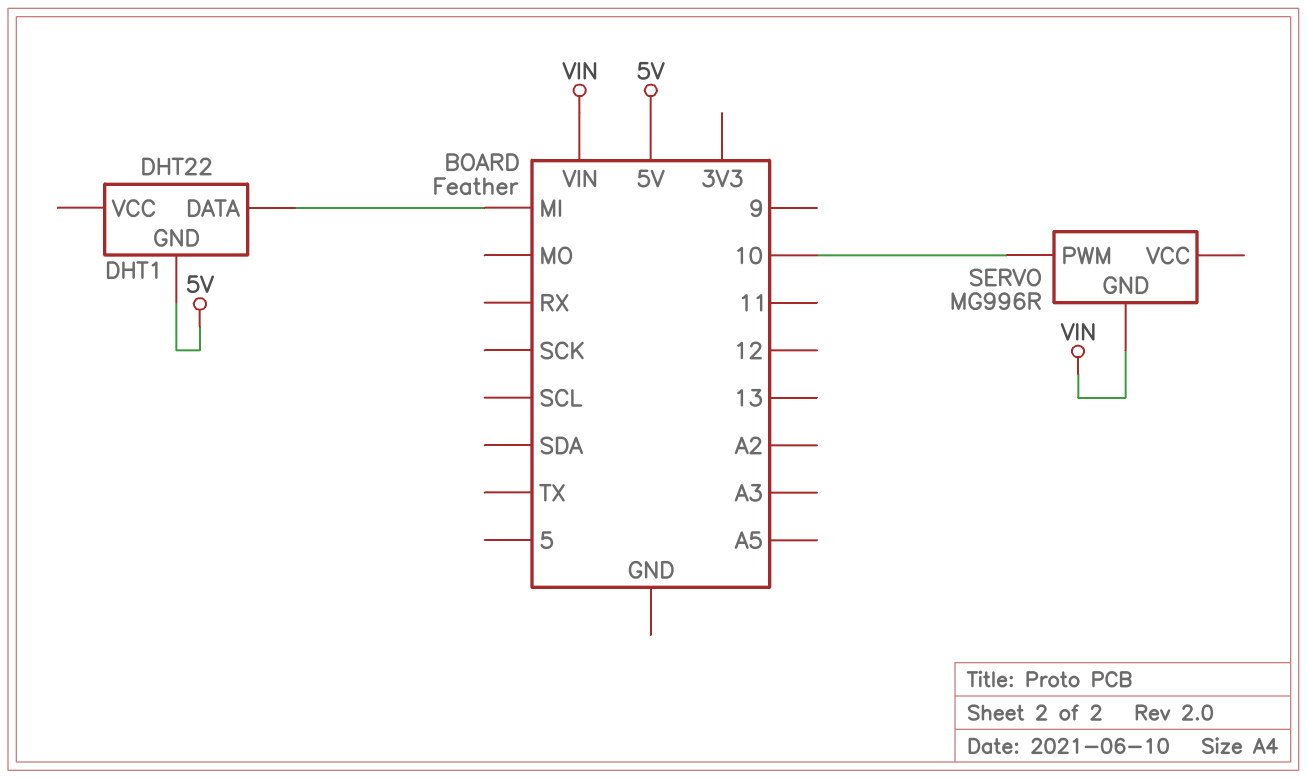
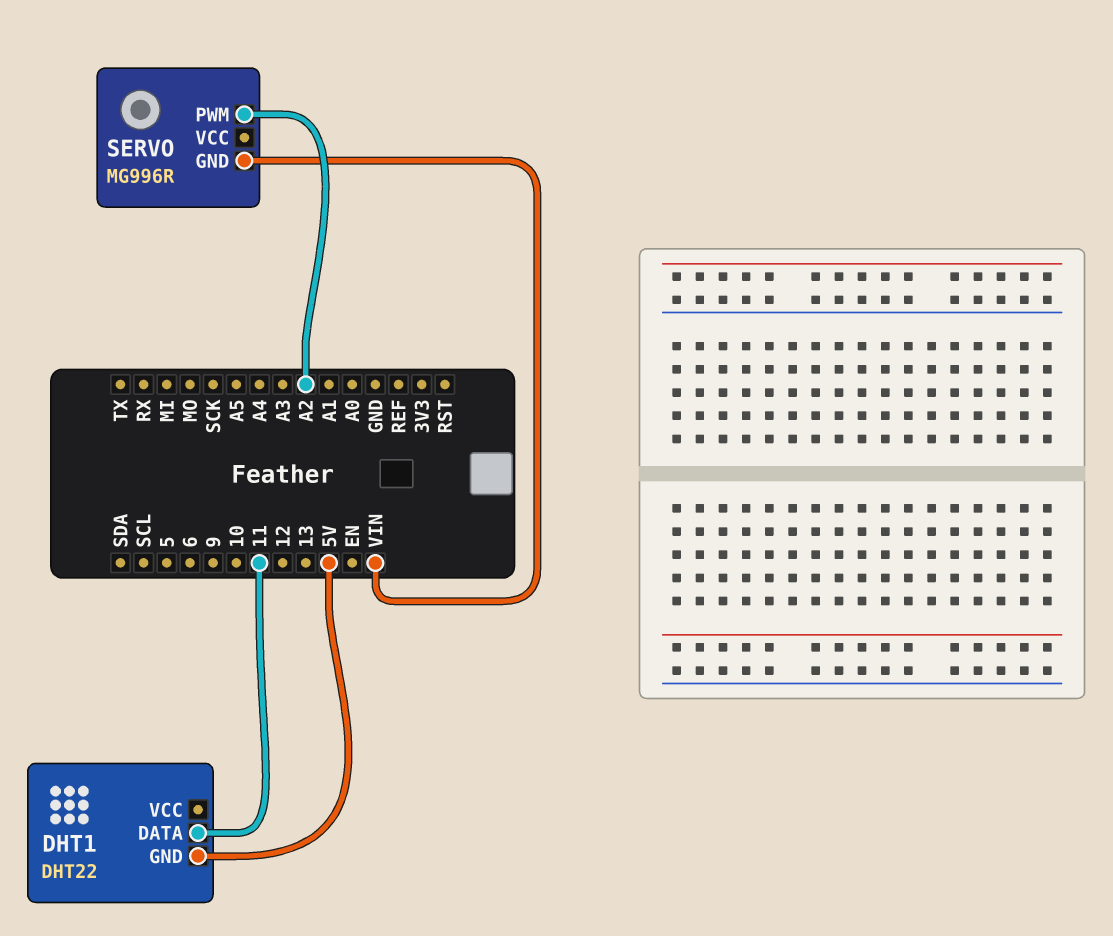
DHT1 pin DATA: MI -> 11
SERVO pin PWM: 10 -> A2

